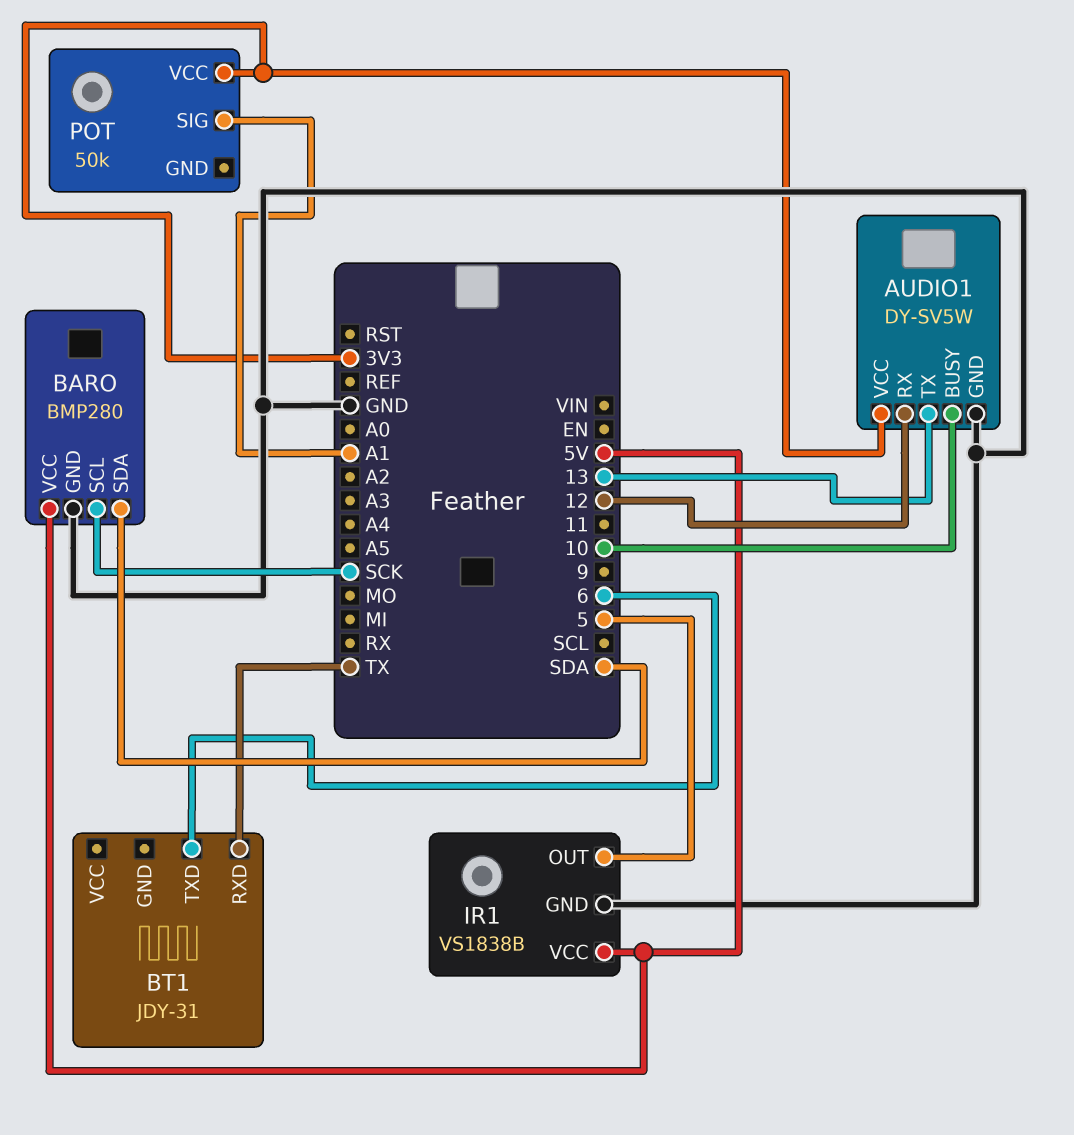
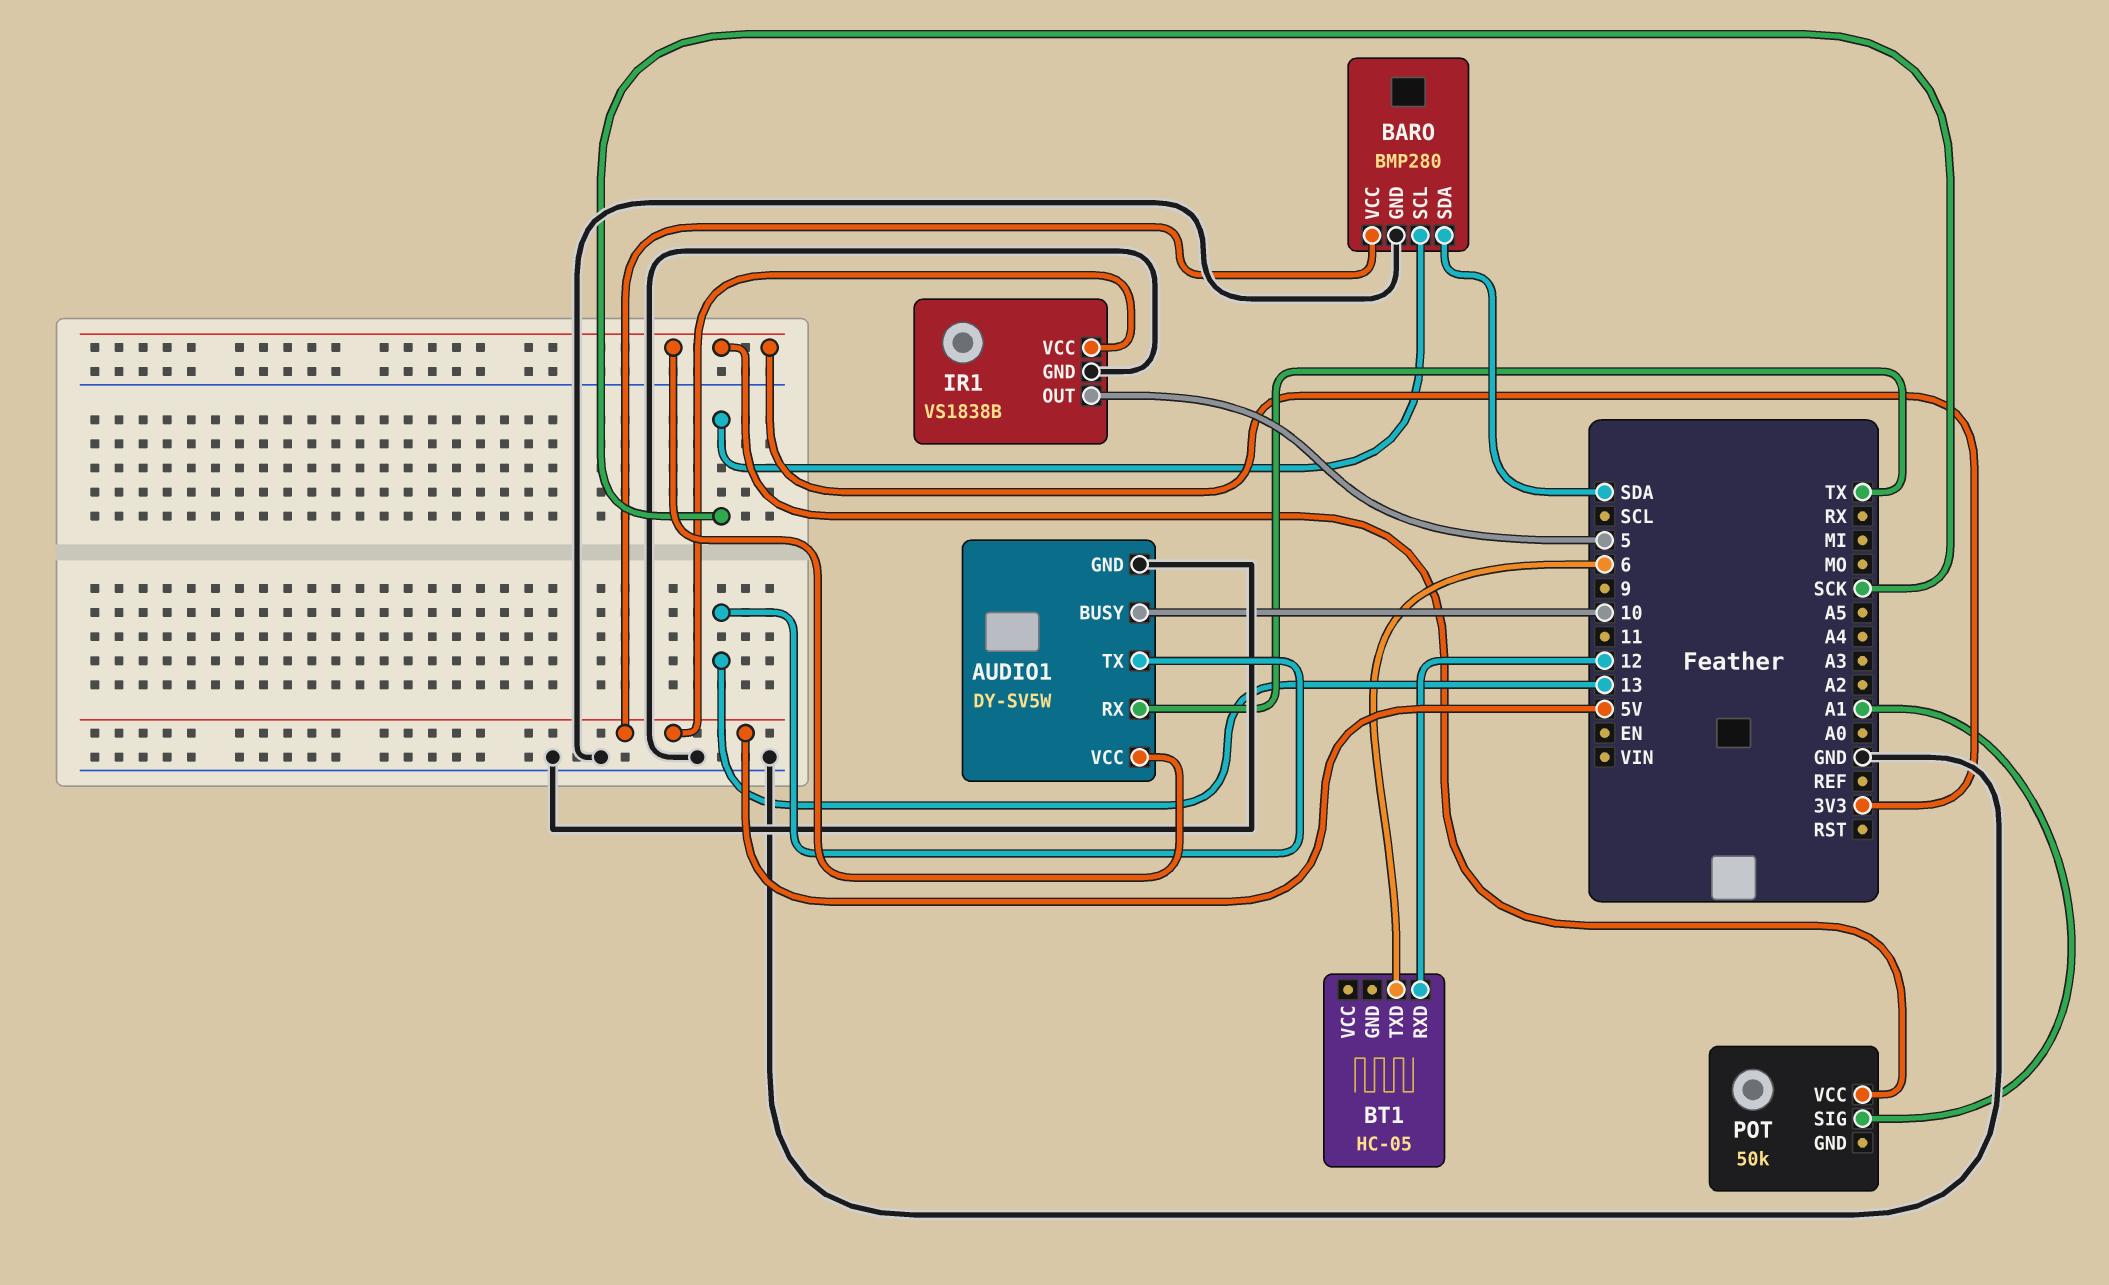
AUDIO1 pin RX: 12 -> TX
BT1: JDY-31 -> HC-05
BT1 pin RXD: TX -> 12

